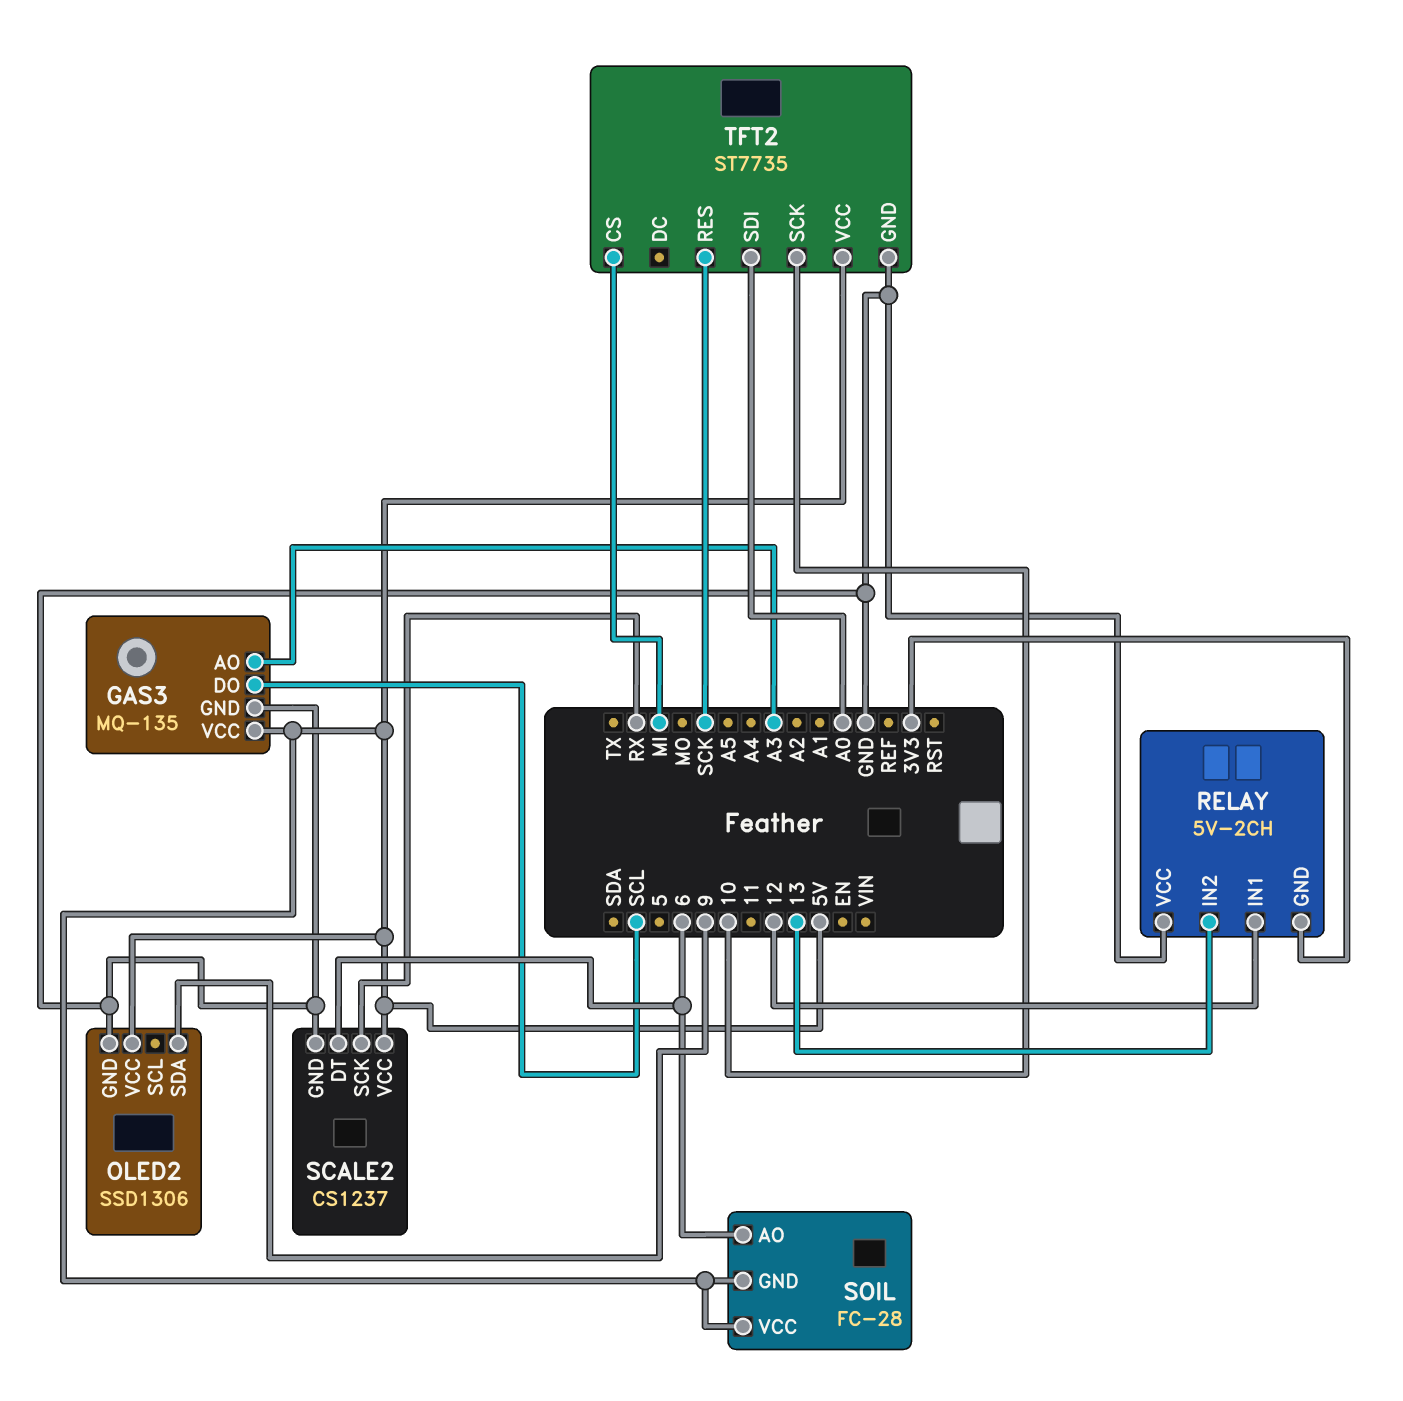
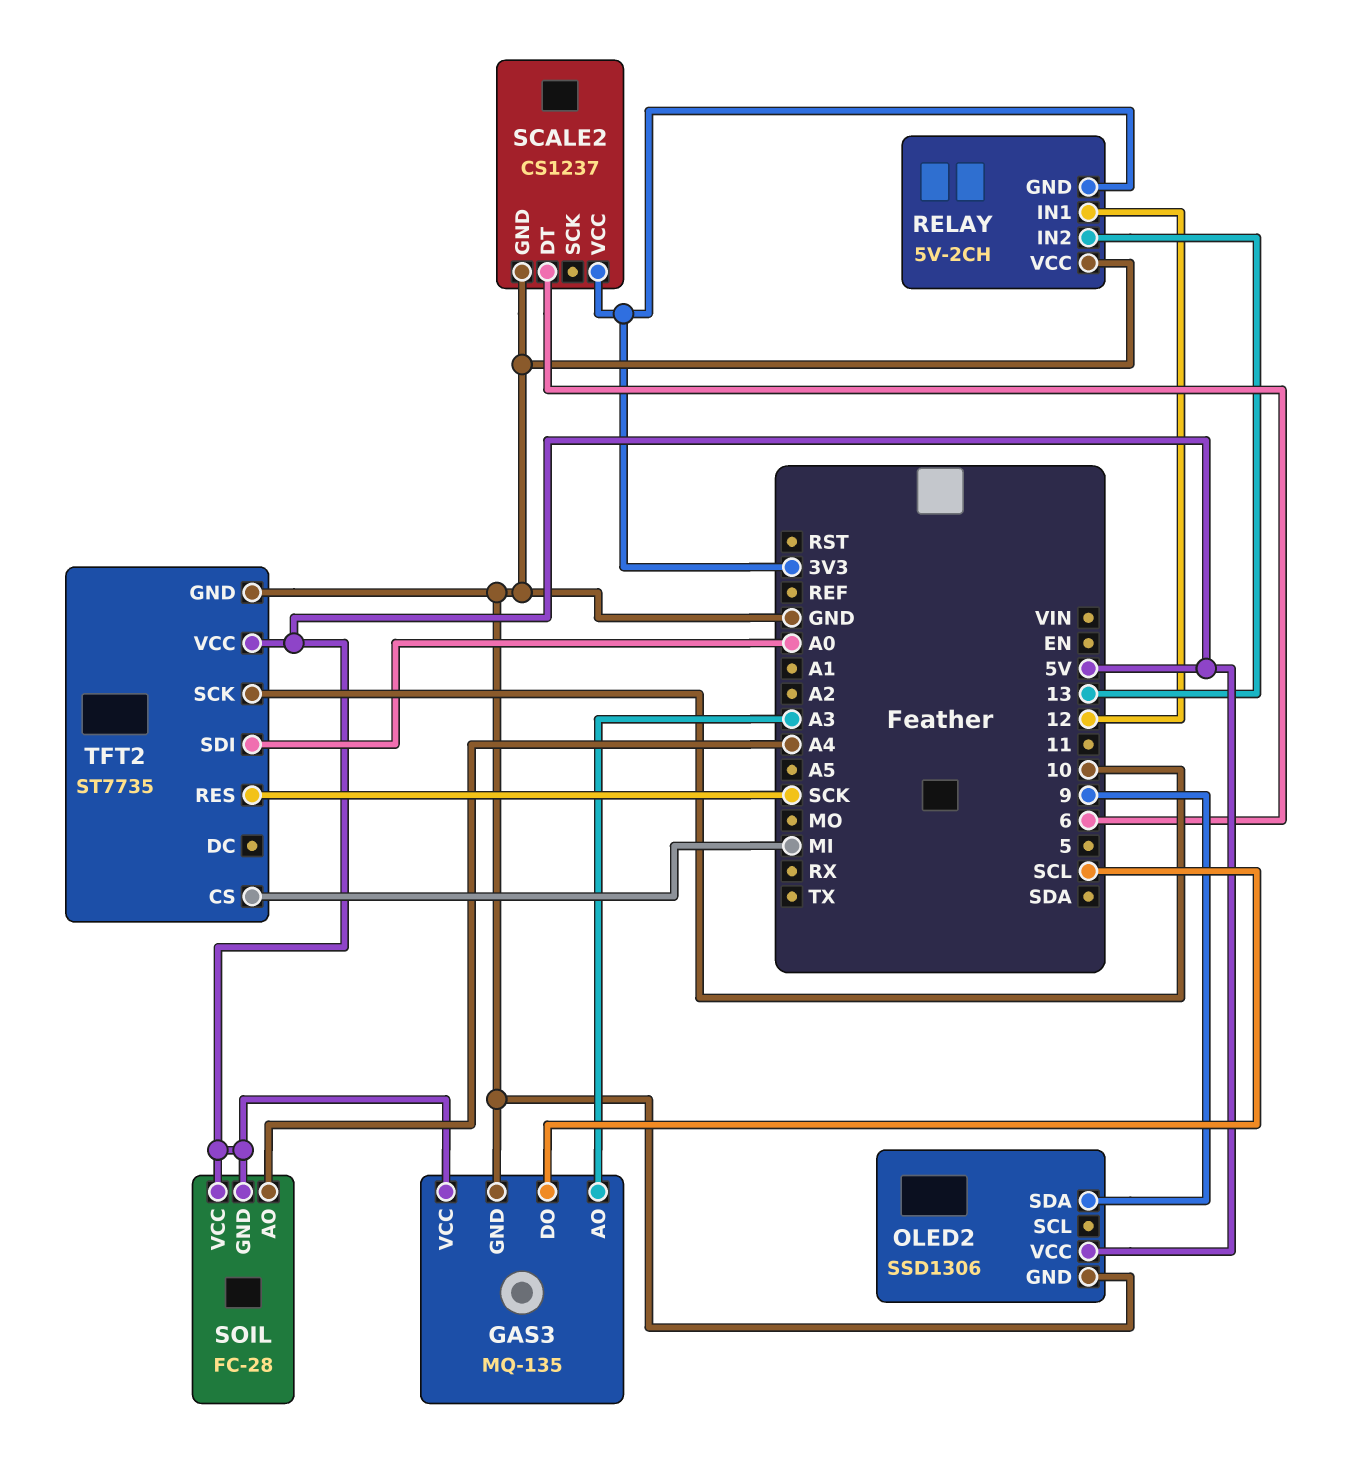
SCALE2 pin SCK: RX -> none
SCALE2 pin VCC: 5V -> 3V3
SOIL pin AO: 6 -> A4

